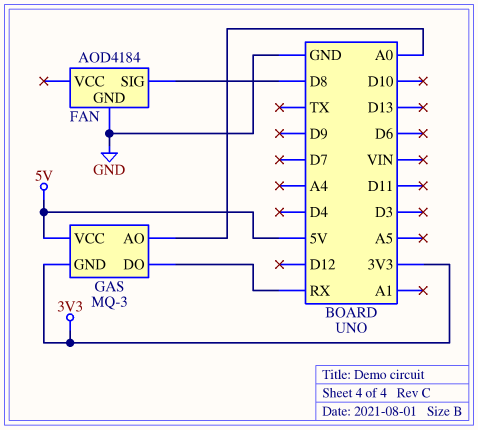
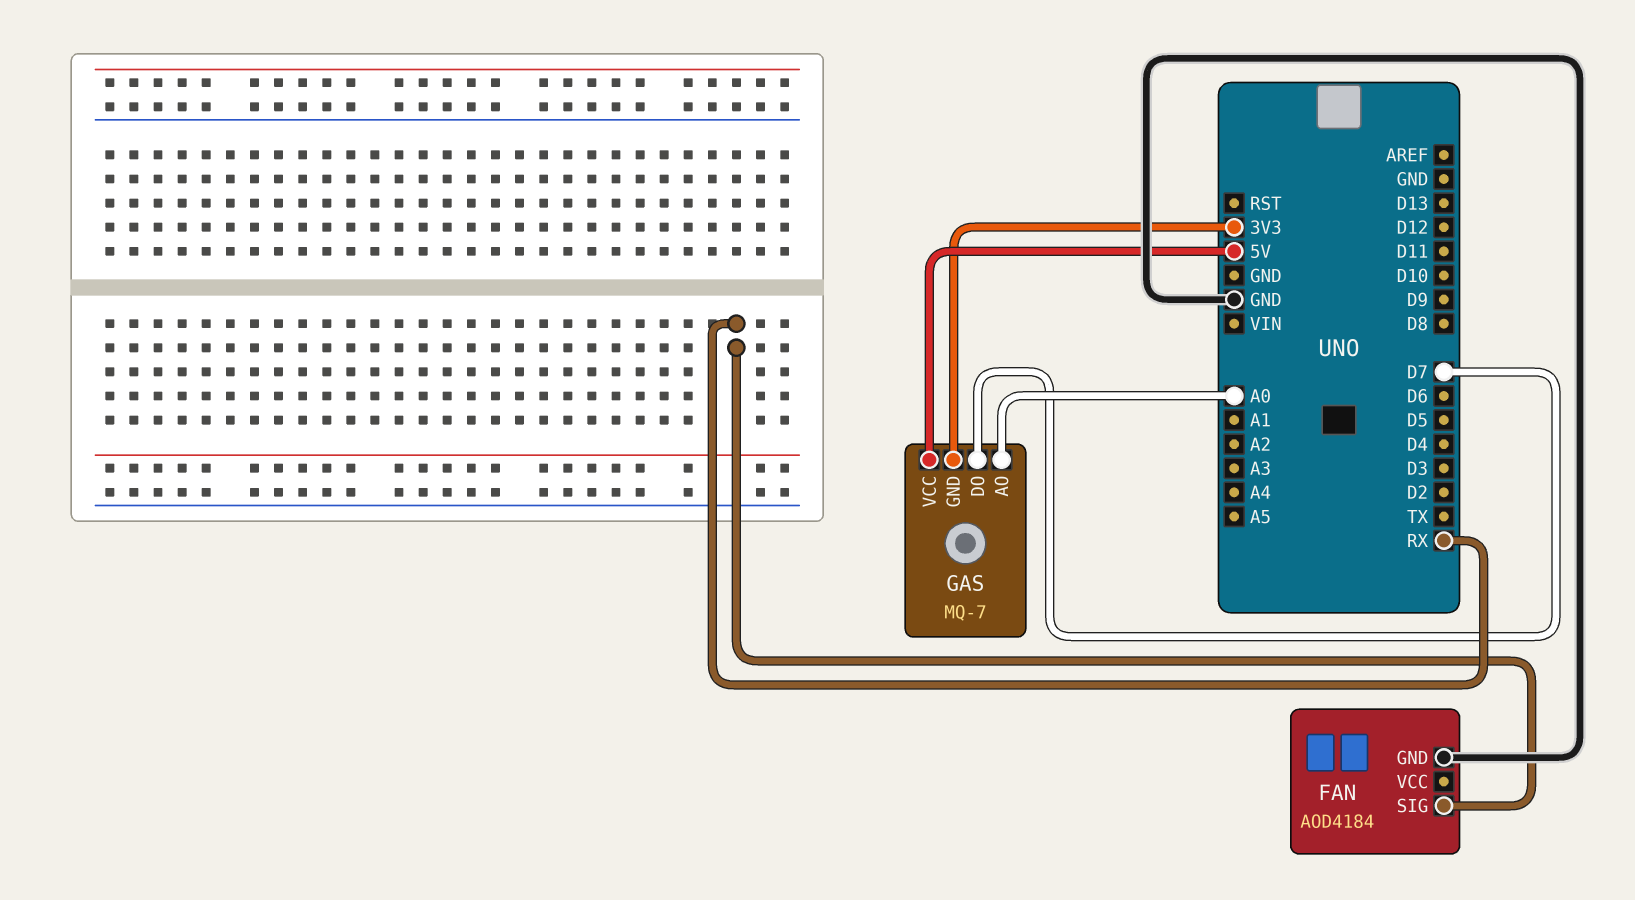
FAN pin SIG: D8 -> RX
GAS: MQ-3 -> MQ-7
GAS pin DO: RX -> D7

